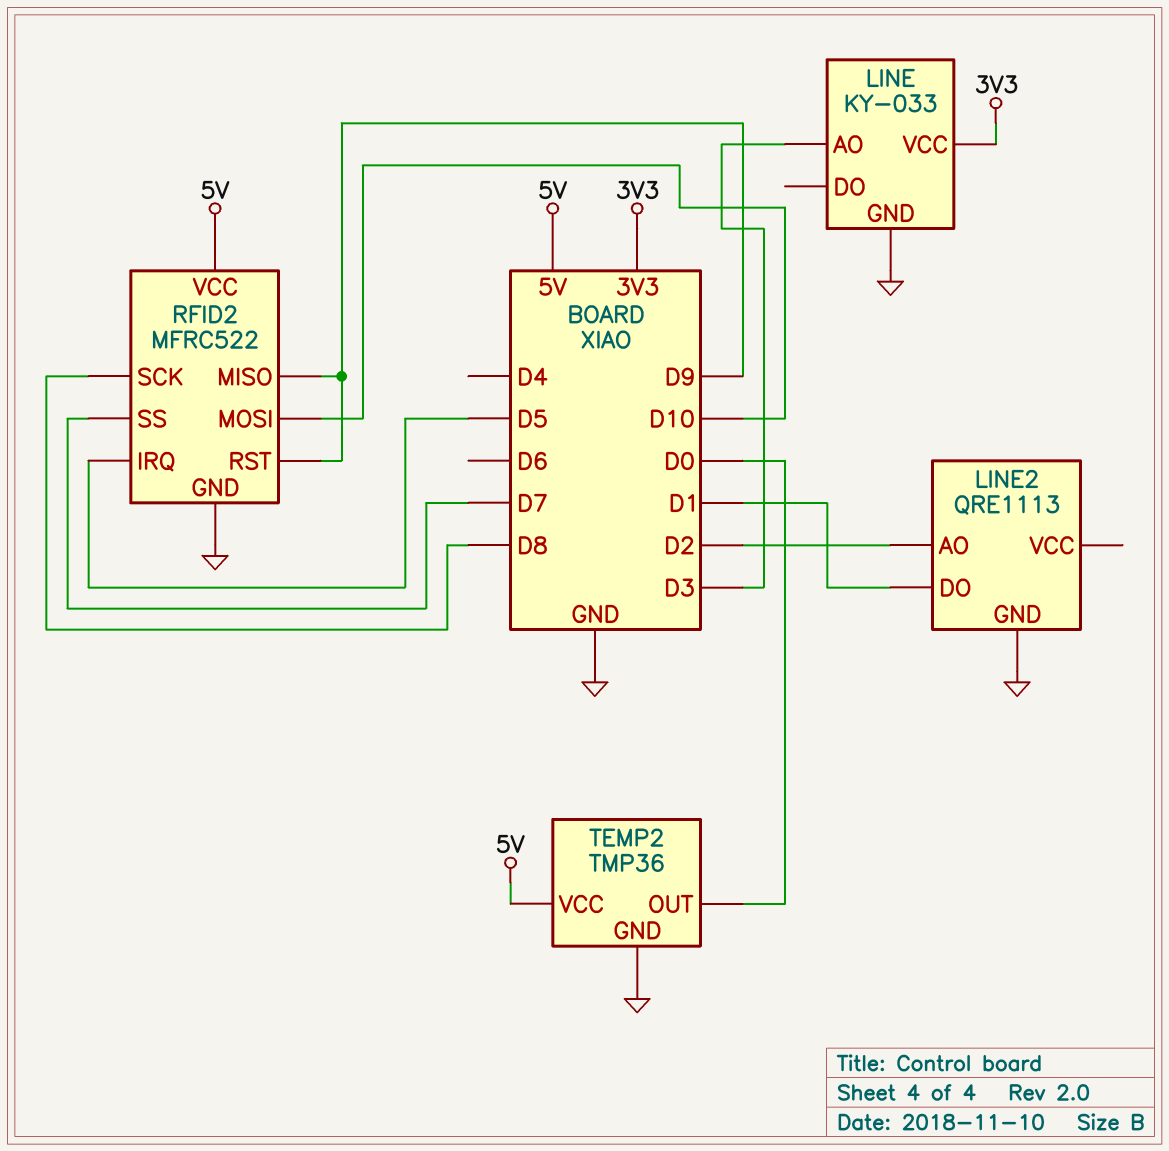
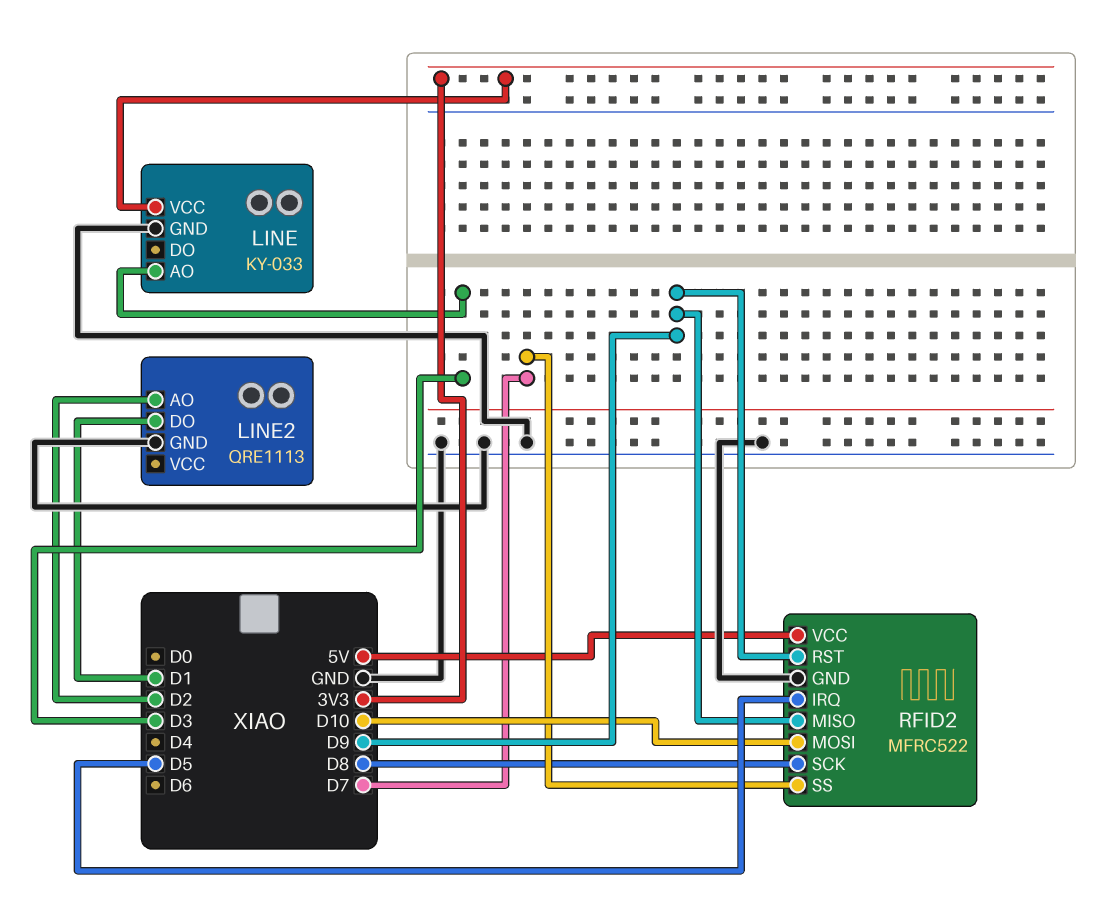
TEMP2: TMP36 -> none
TEMP2 pin GND: GND -> none
TEMP2 pin OUT: D0 -> none
TEMP2 pin VCC: 5V -> none

